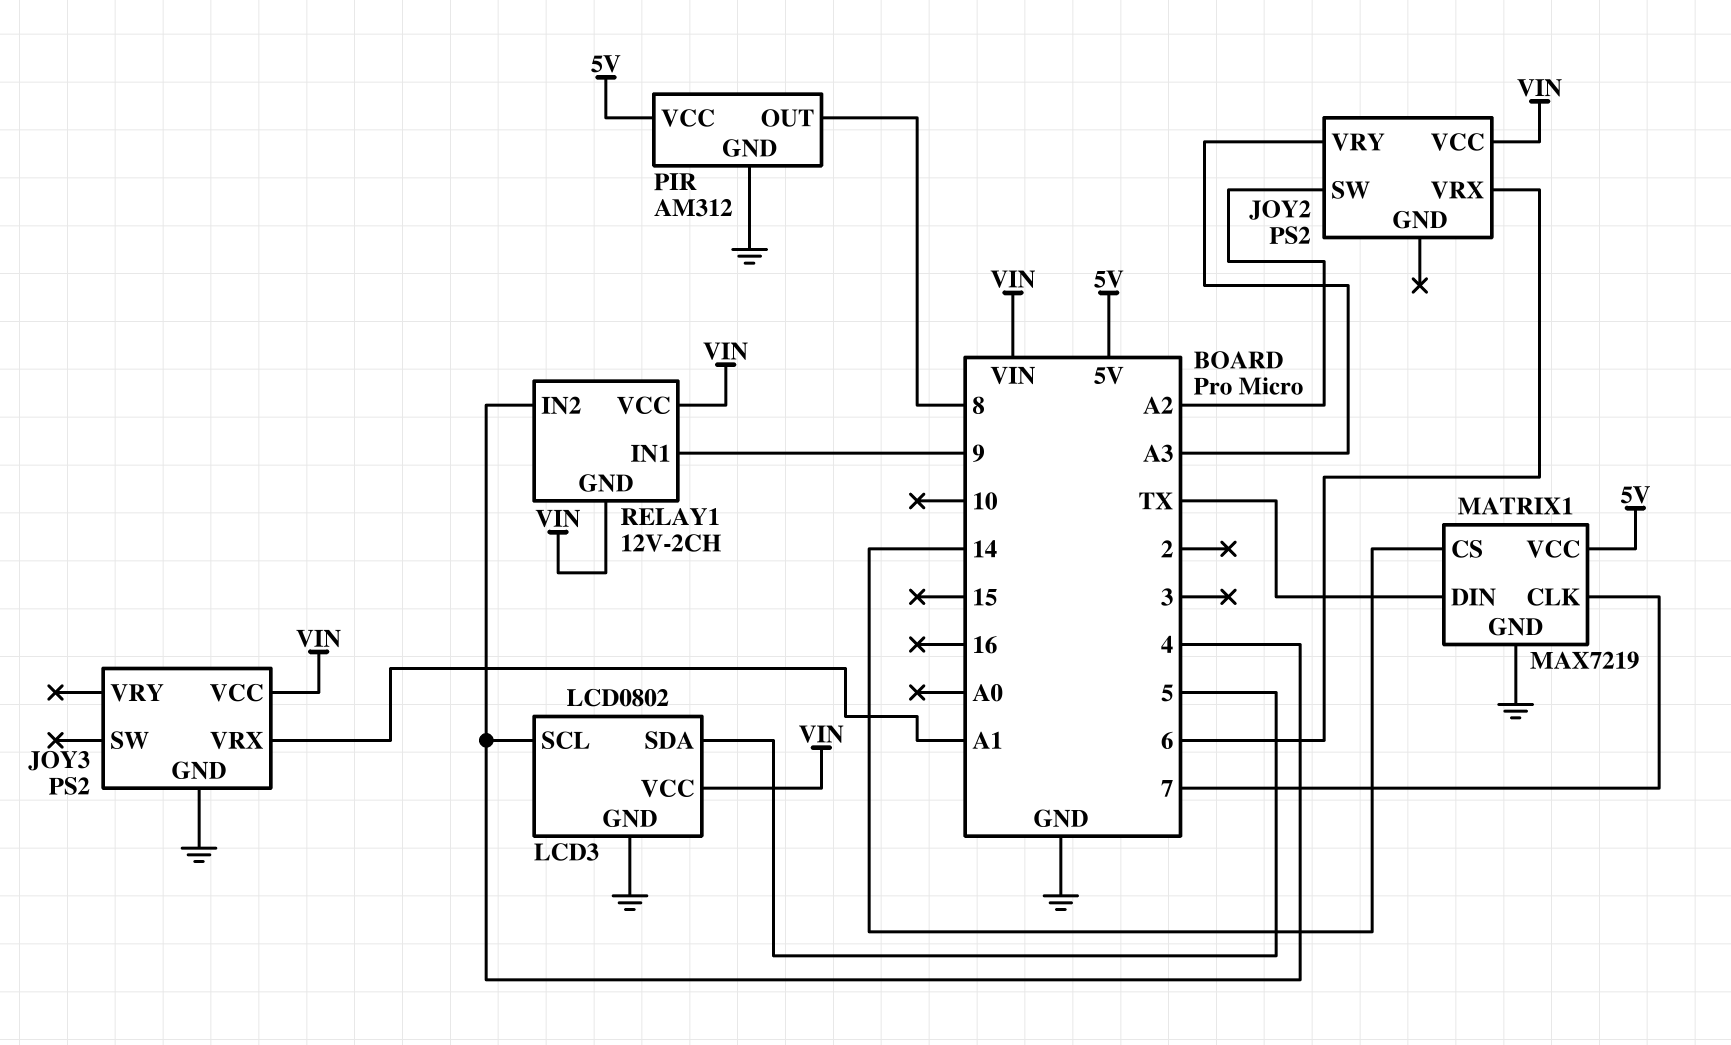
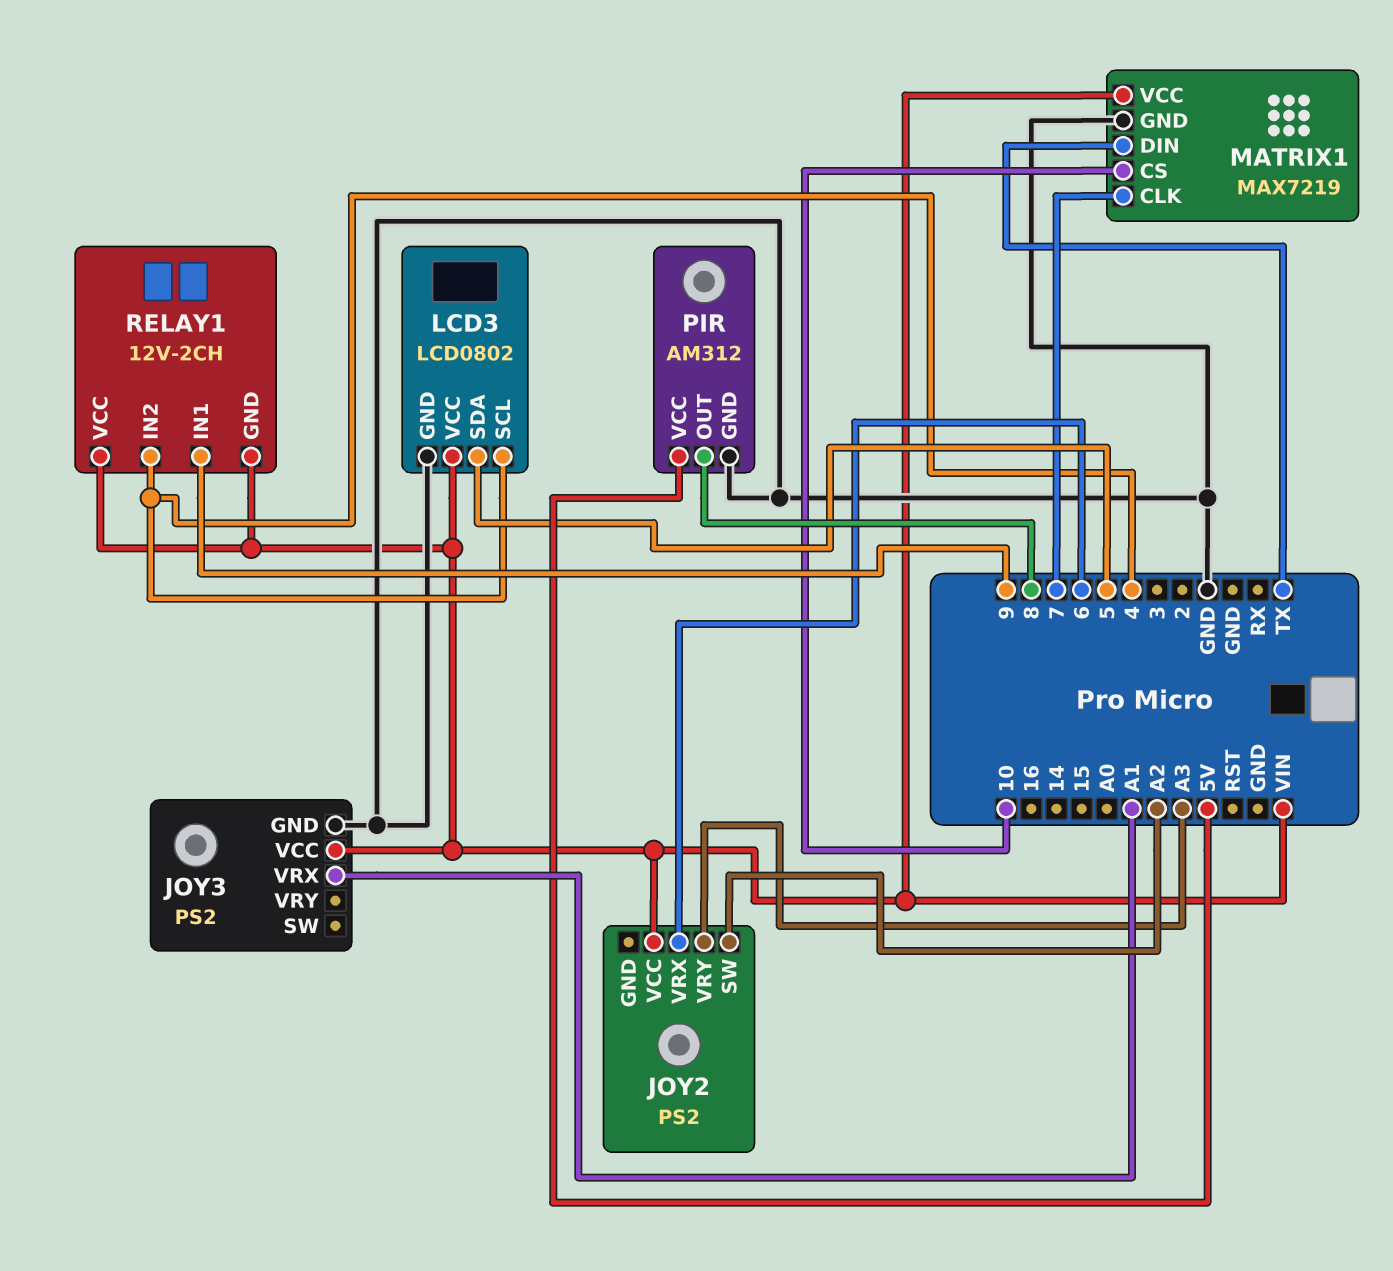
MATRIX1 pin CS: 14 -> 10
MATRIX1 pin VCC: 5V -> VIN

